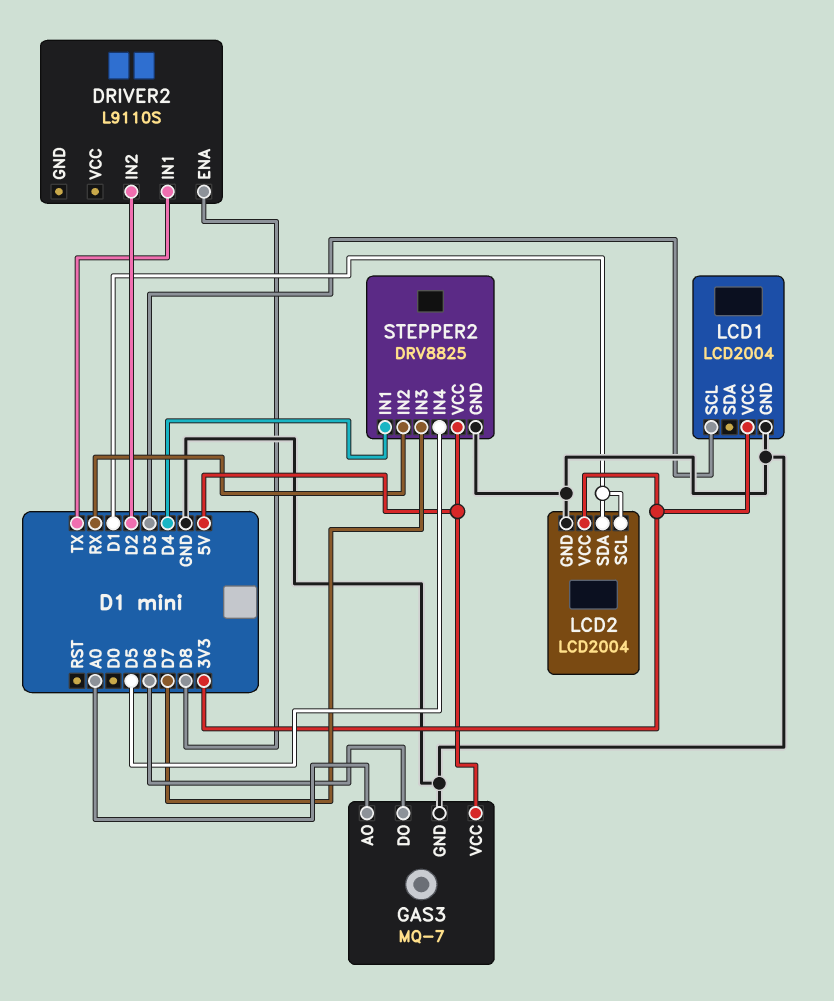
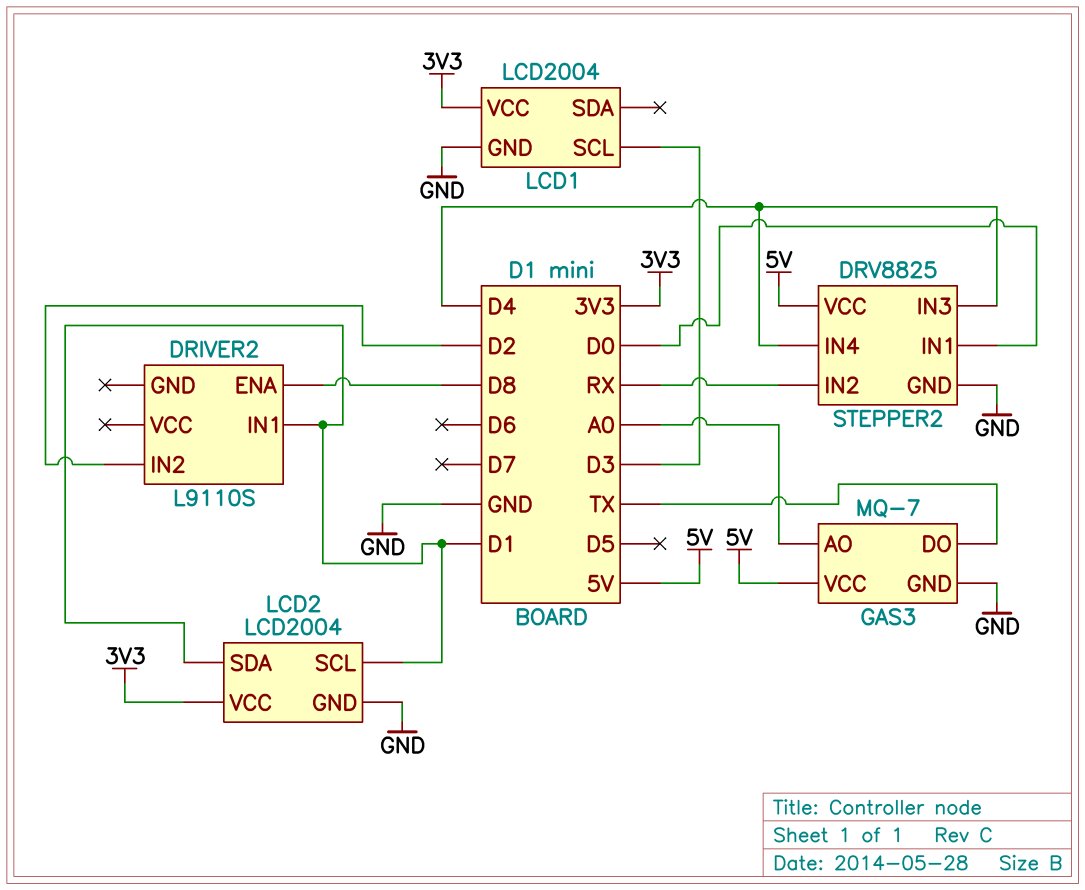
DRIVER2 pin IN1: TX -> D1
GAS3 pin DO: D6 -> TX
STEPPER2 pin IN1: D4 -> D0
STEPPER2 pin IN3: D7 -> D4
STEPPER2 pin IN4: D5 -> D4

